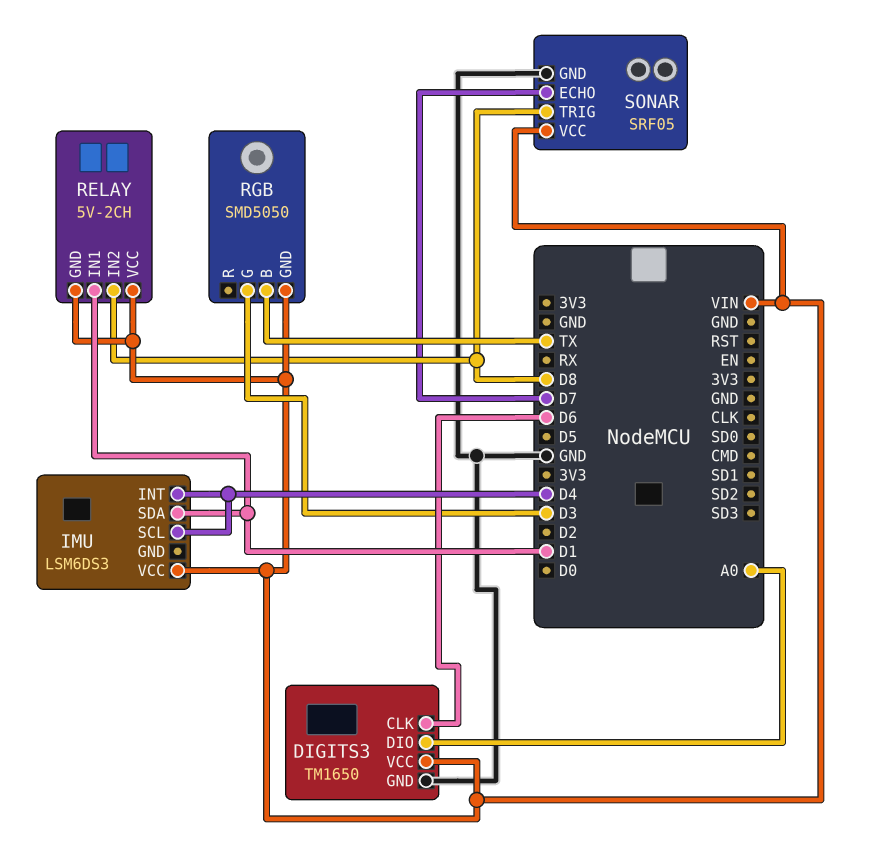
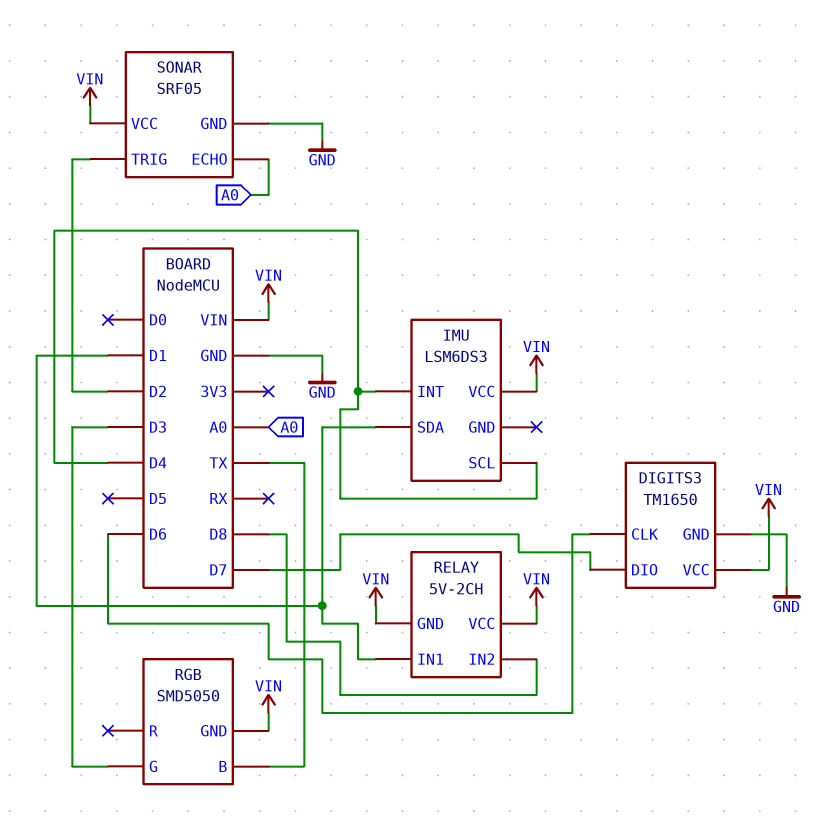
DIGITS3 pin DIO: A0 -> D7
SONAR pin ECHO: D7 -> A0
SONAR pin TRIG: D8 -> D2

